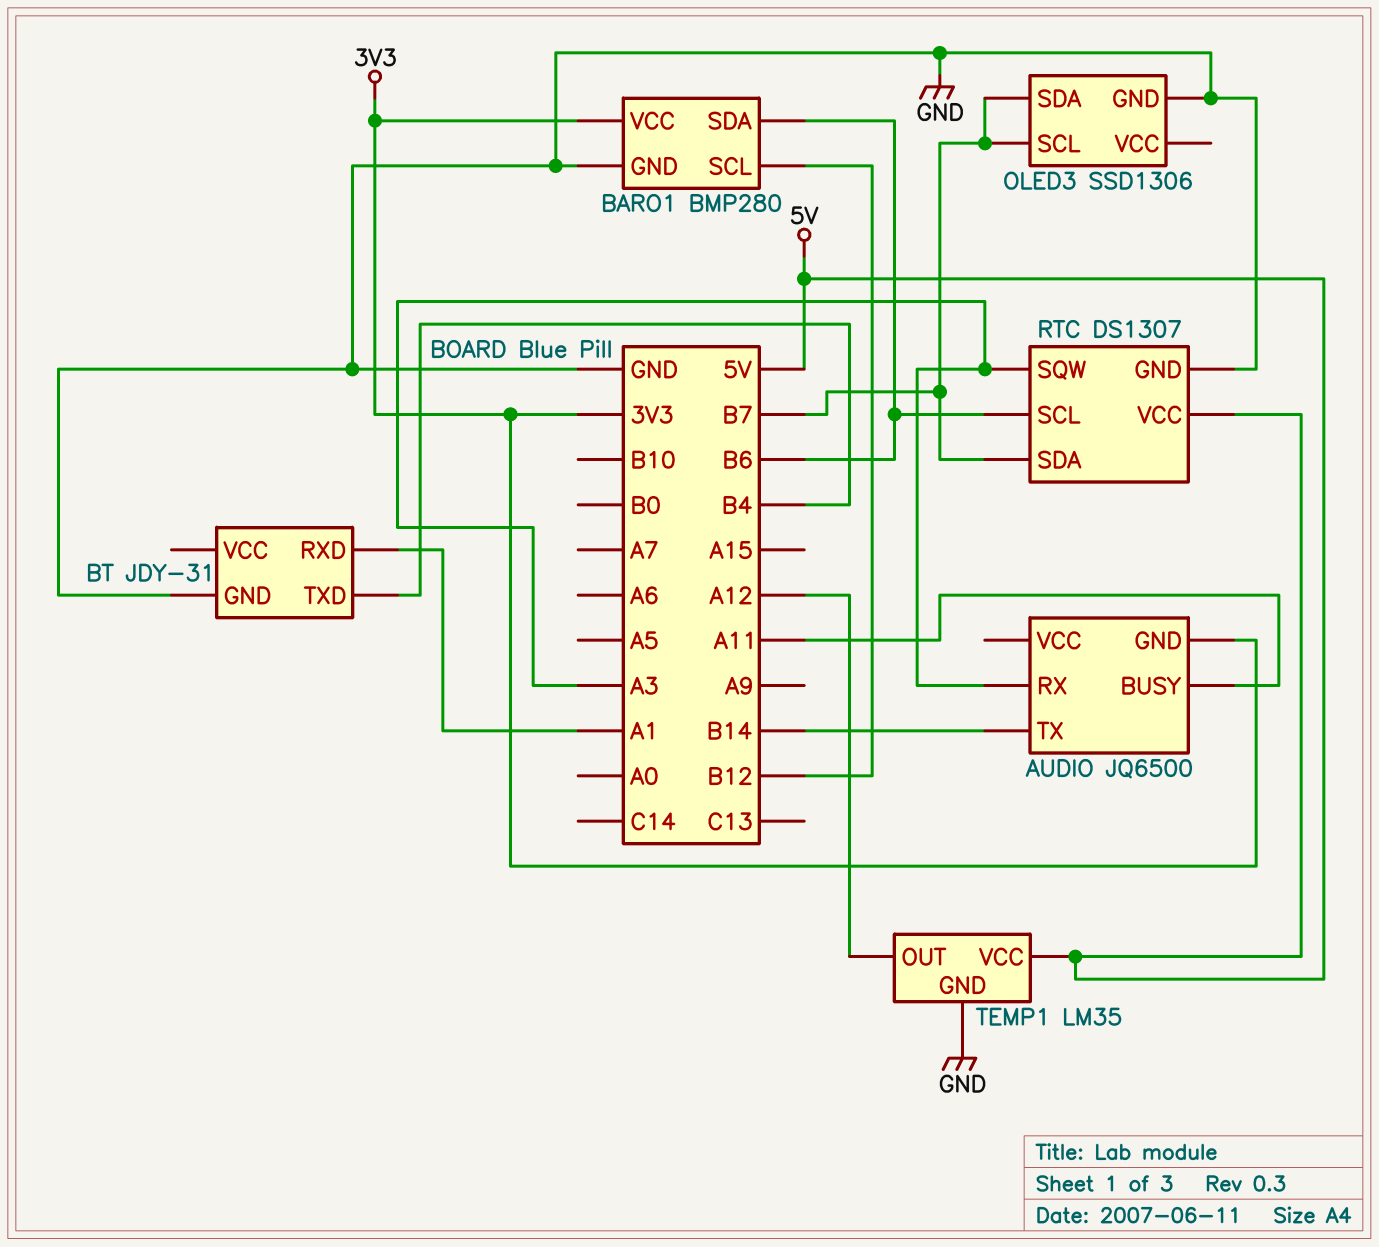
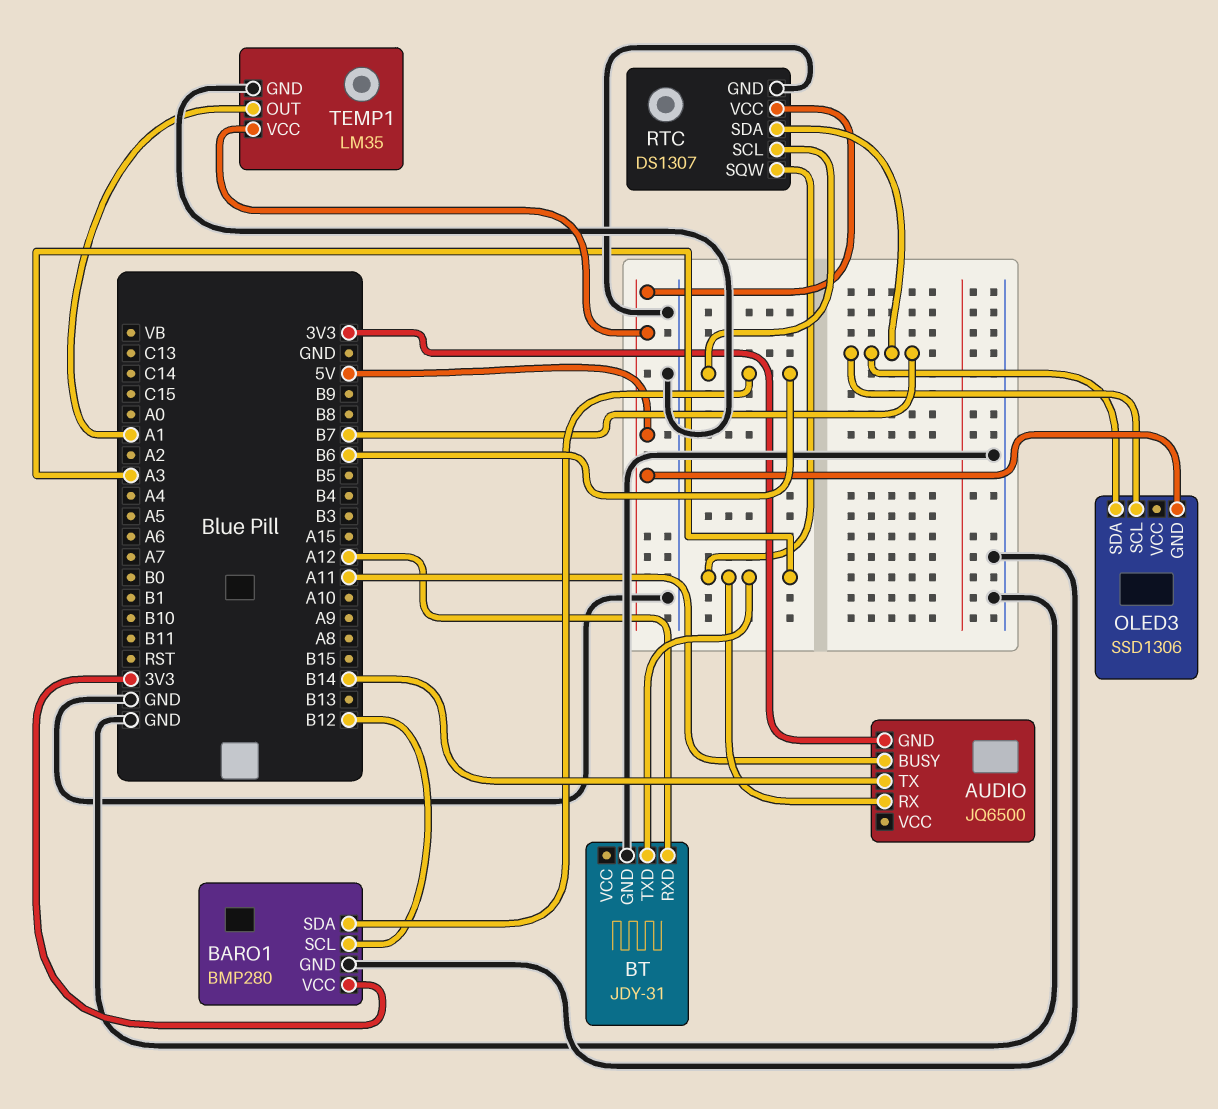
BT pin RXD: A1 -> A12
BT pin TXD: B4 -> A3
OLED3 pin GND: GND -> 5V
TEMP1 pin OUT: A12 -> A1

